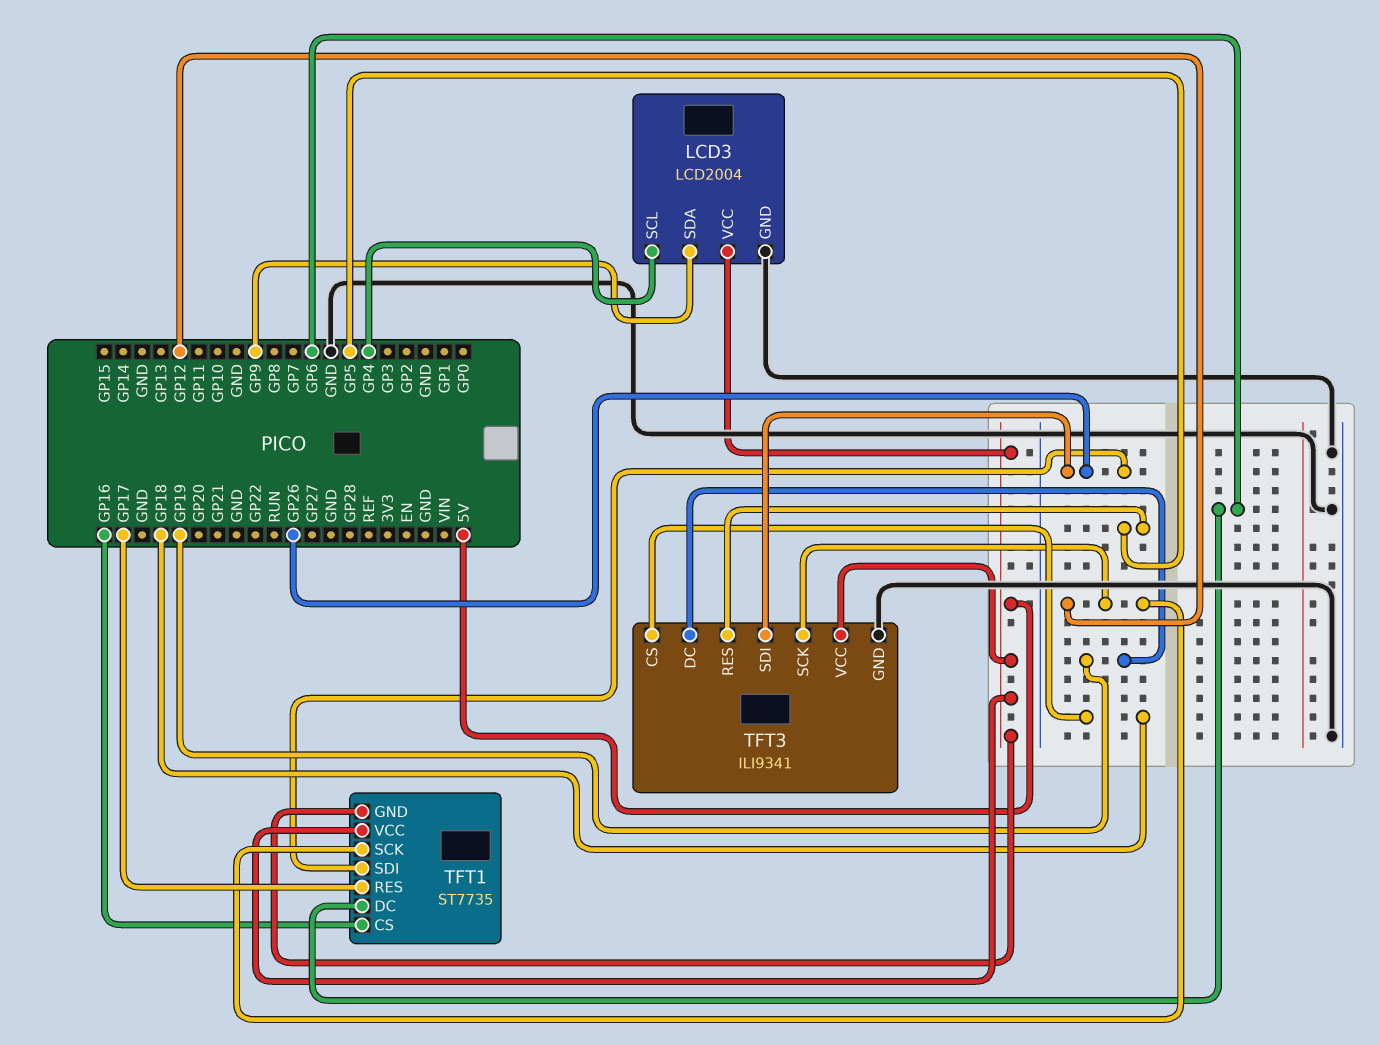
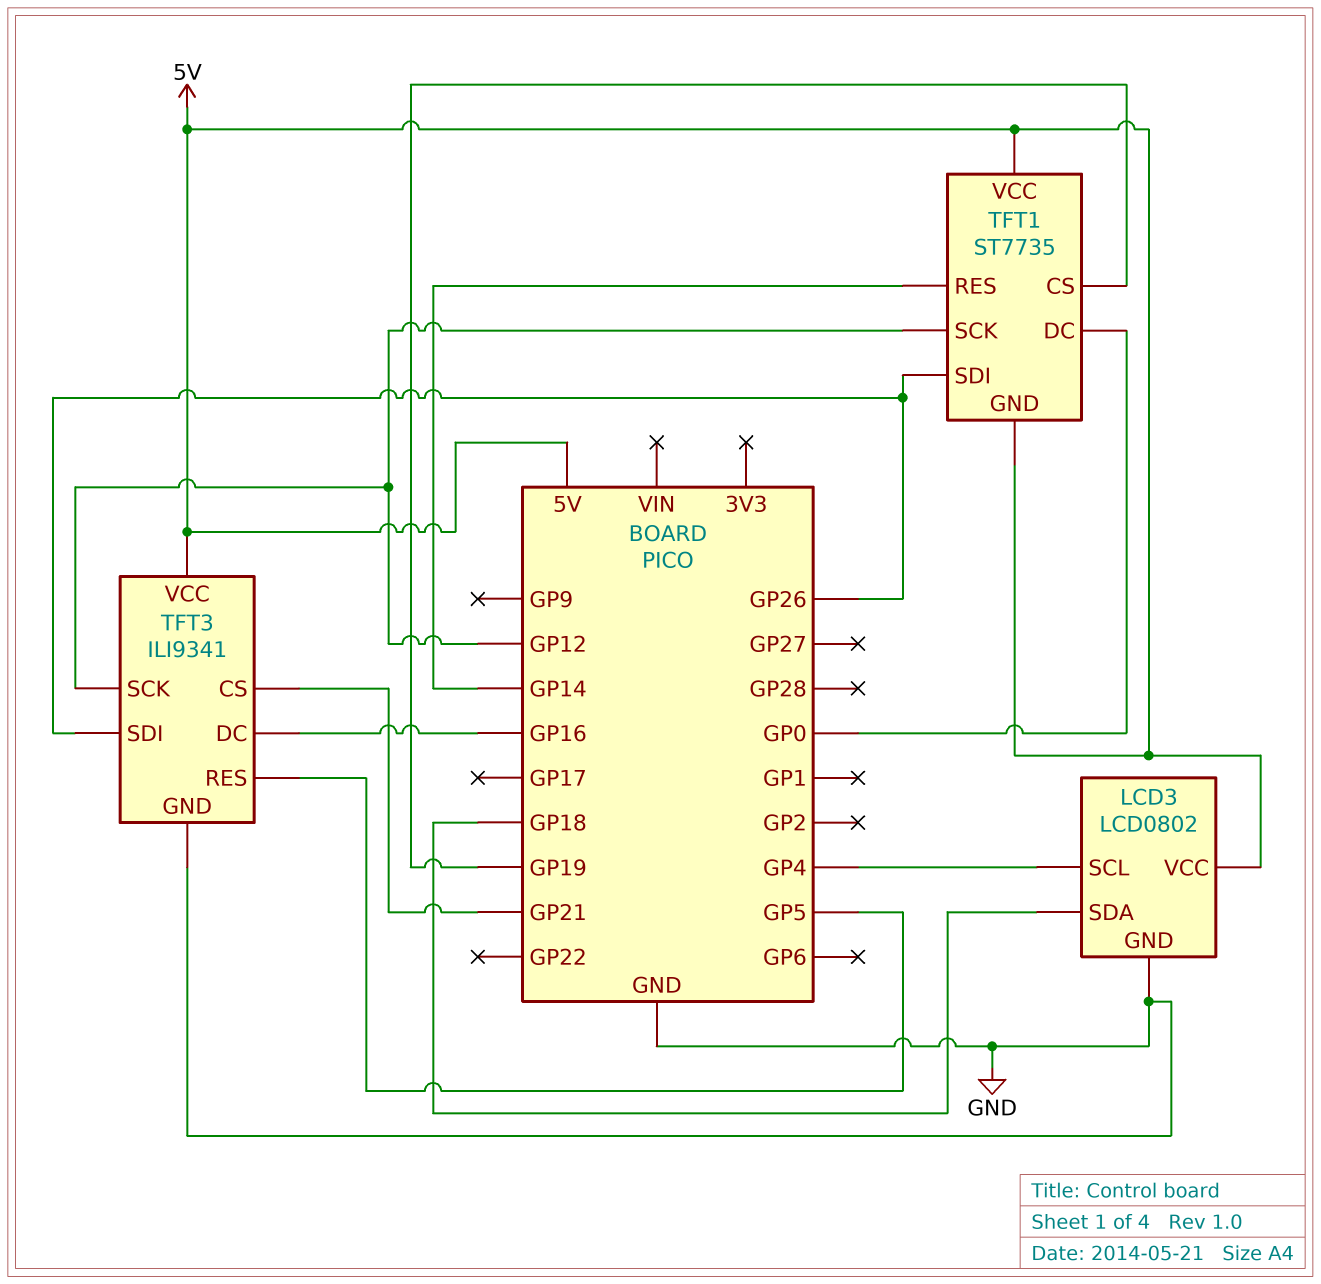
LCD3: LCD2004 -> LCD0802
LCD3 pin SDA: GP9 -> GP18
TFT1 pin CS: GP16 -> GP19
TFT1 pin DC: GP6 -> GP0
TFT1 pin RES: GP17 -> GP14
TFT3 pin CS: GP18 -> GP21
TFT3 pin DC: GP19 -> GP16

